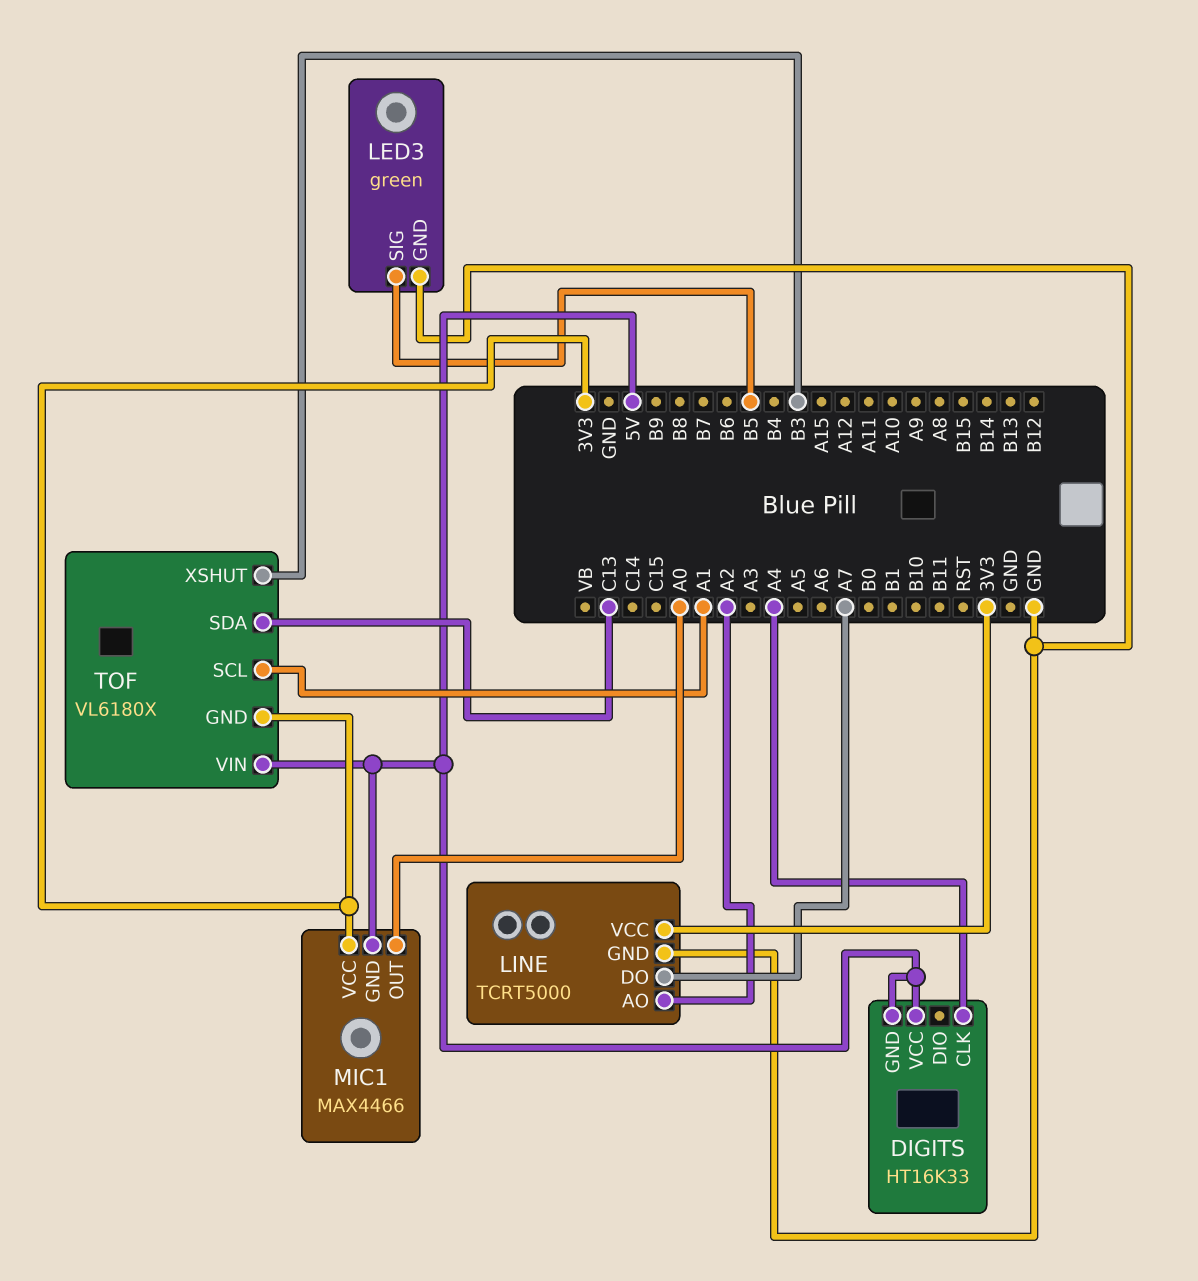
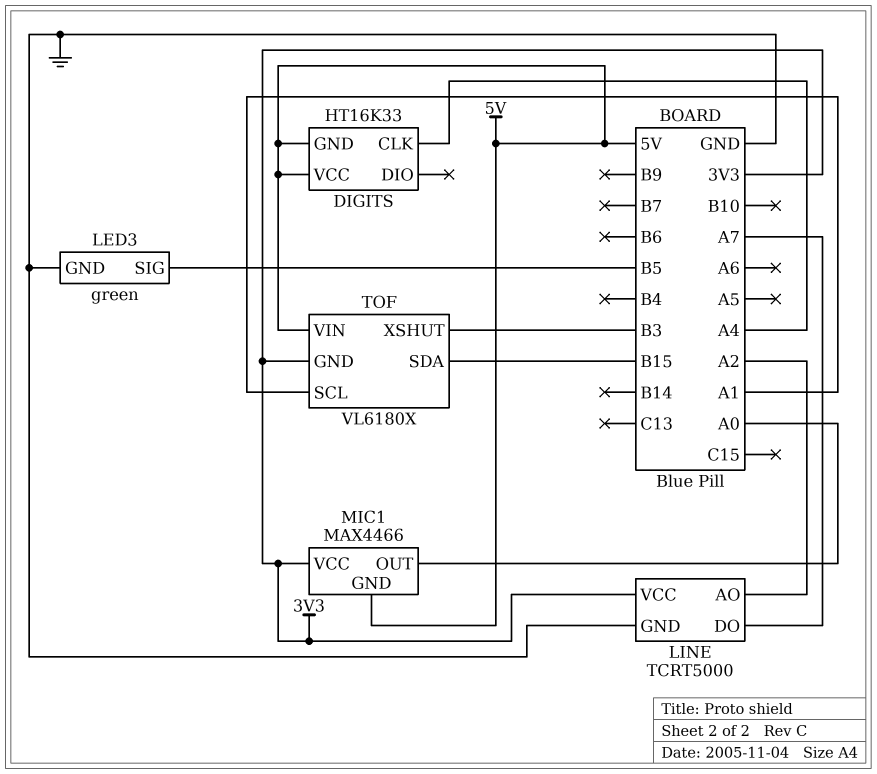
TOF pin SDA: C13 -> B15

